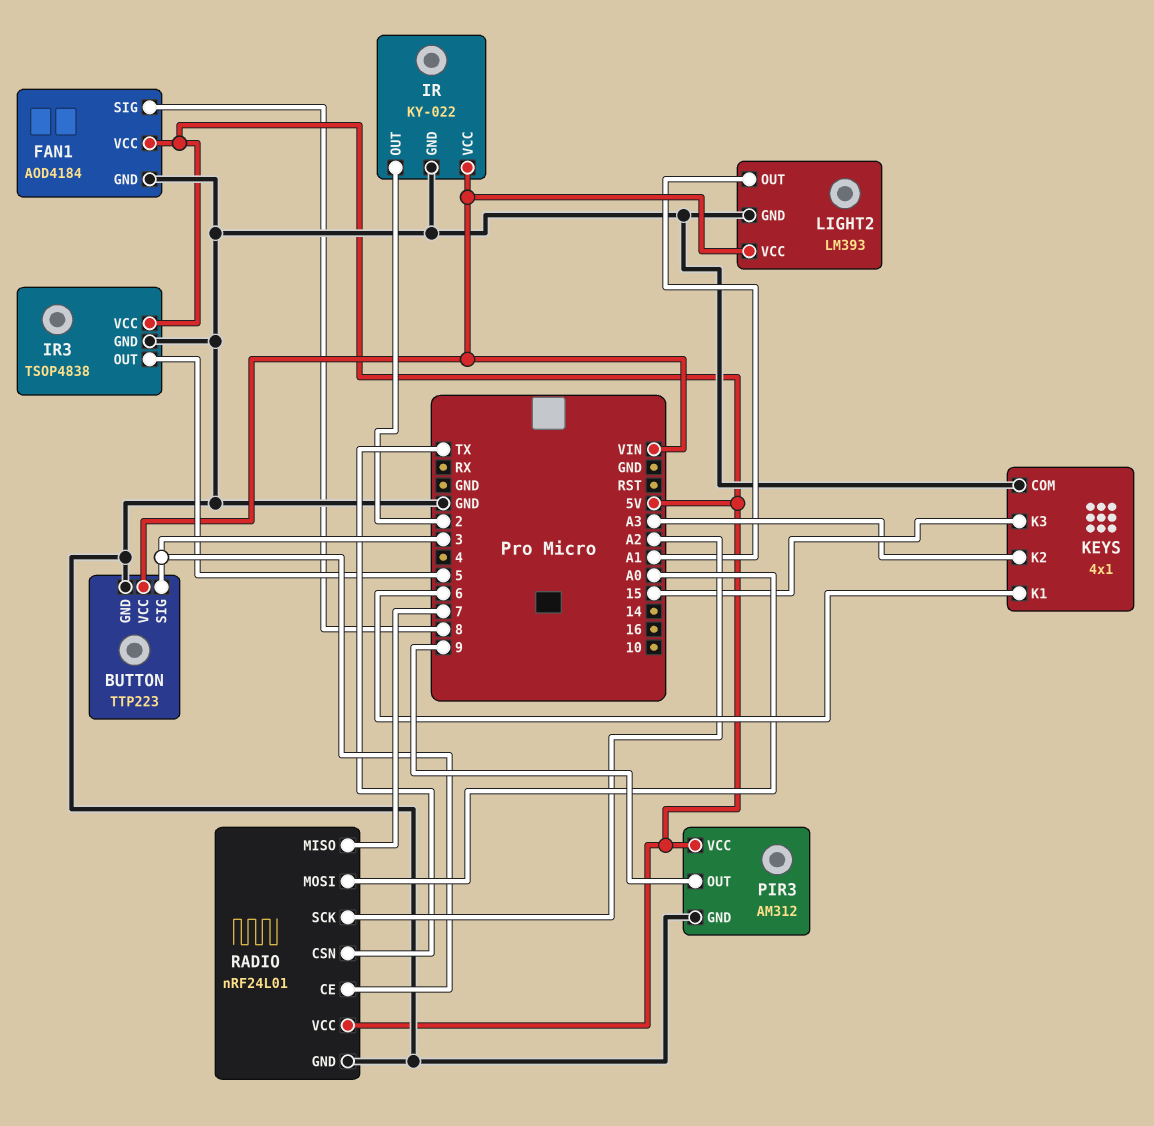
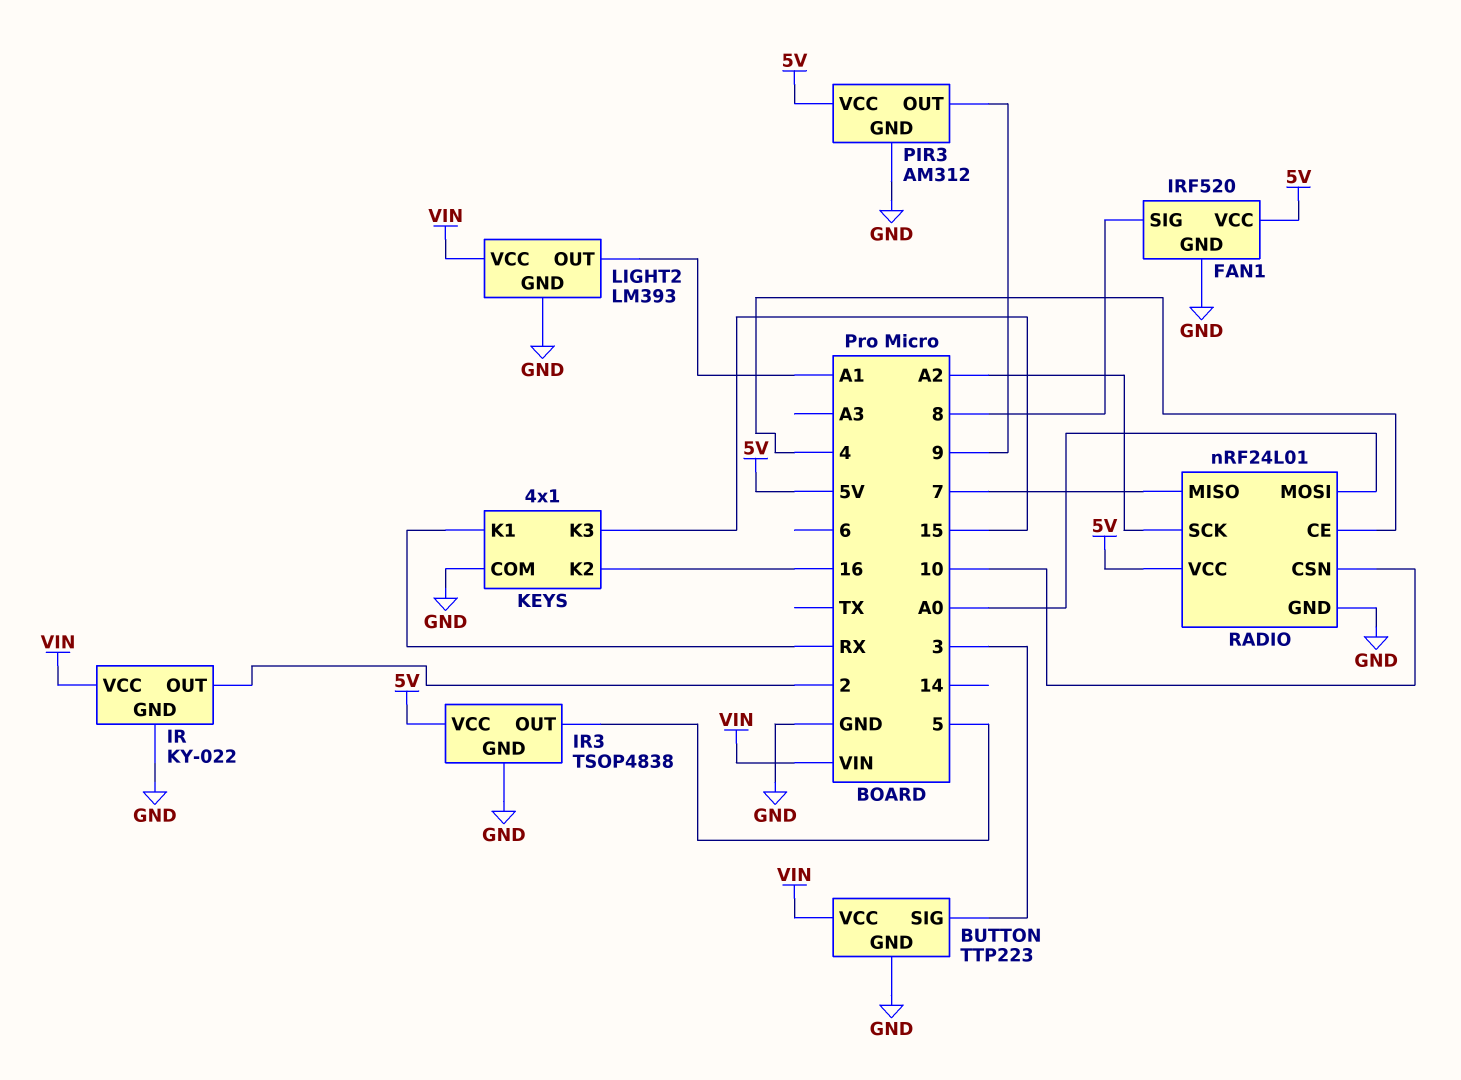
FAN1: AOD4184 -> IRF520
KEYS pin K1: 6 -> RX
KEYS pin K2: A3 -> 16
RADIO pin CE: 3 -> 4
RADIO pin CSN: TX -> 10

